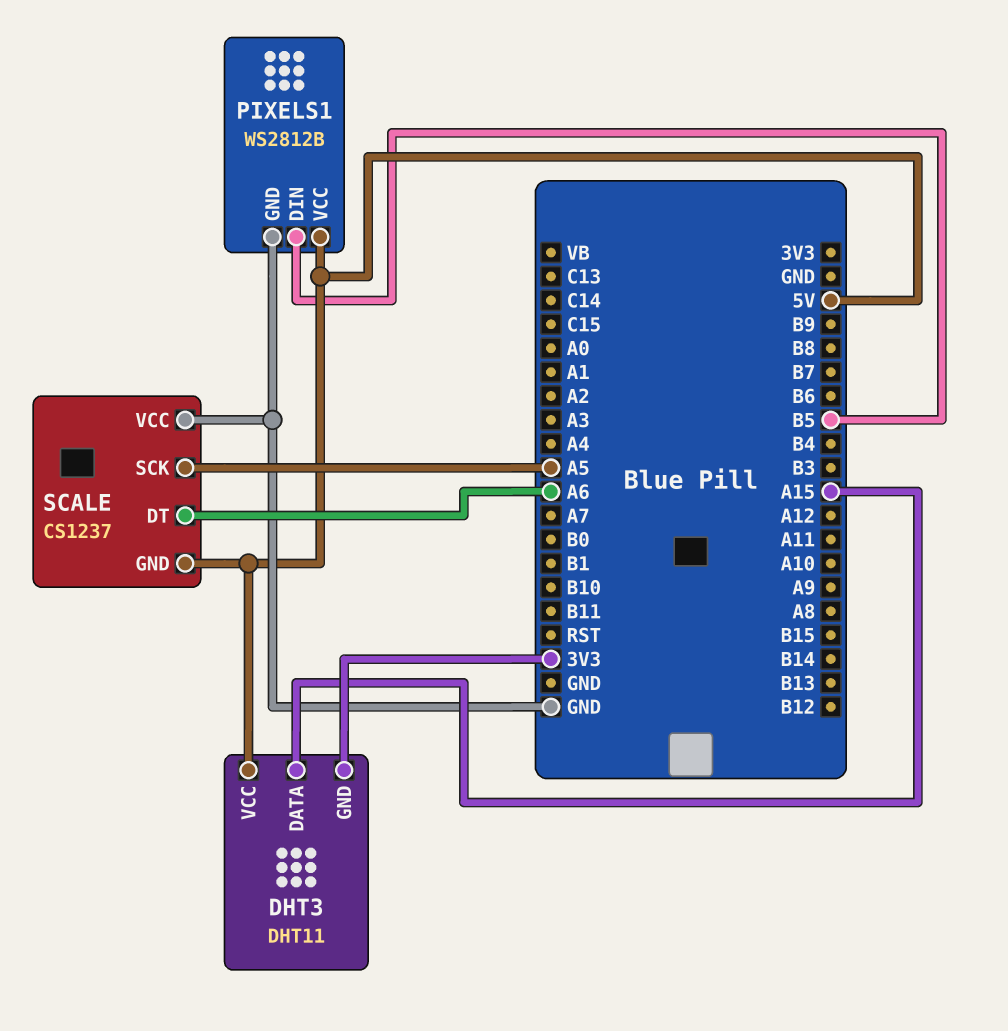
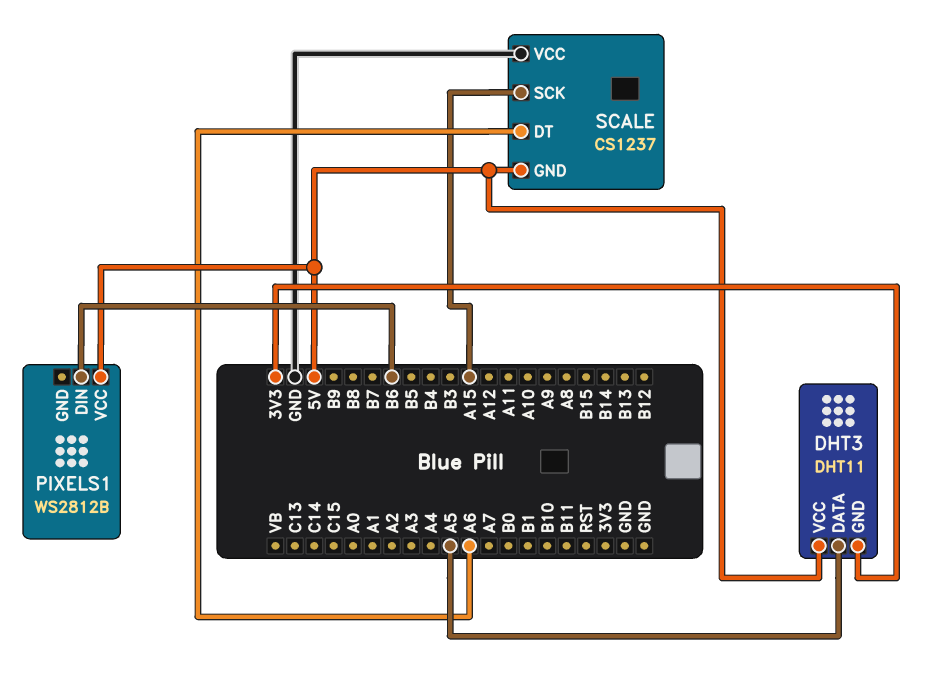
DHT3 pin DATA: A15 -> A5
PIXELS1 pin DIN: B5 -> B6
PIXELS1 pin GND: GND -> none
SCALE pin SCK: A5 -> A15

